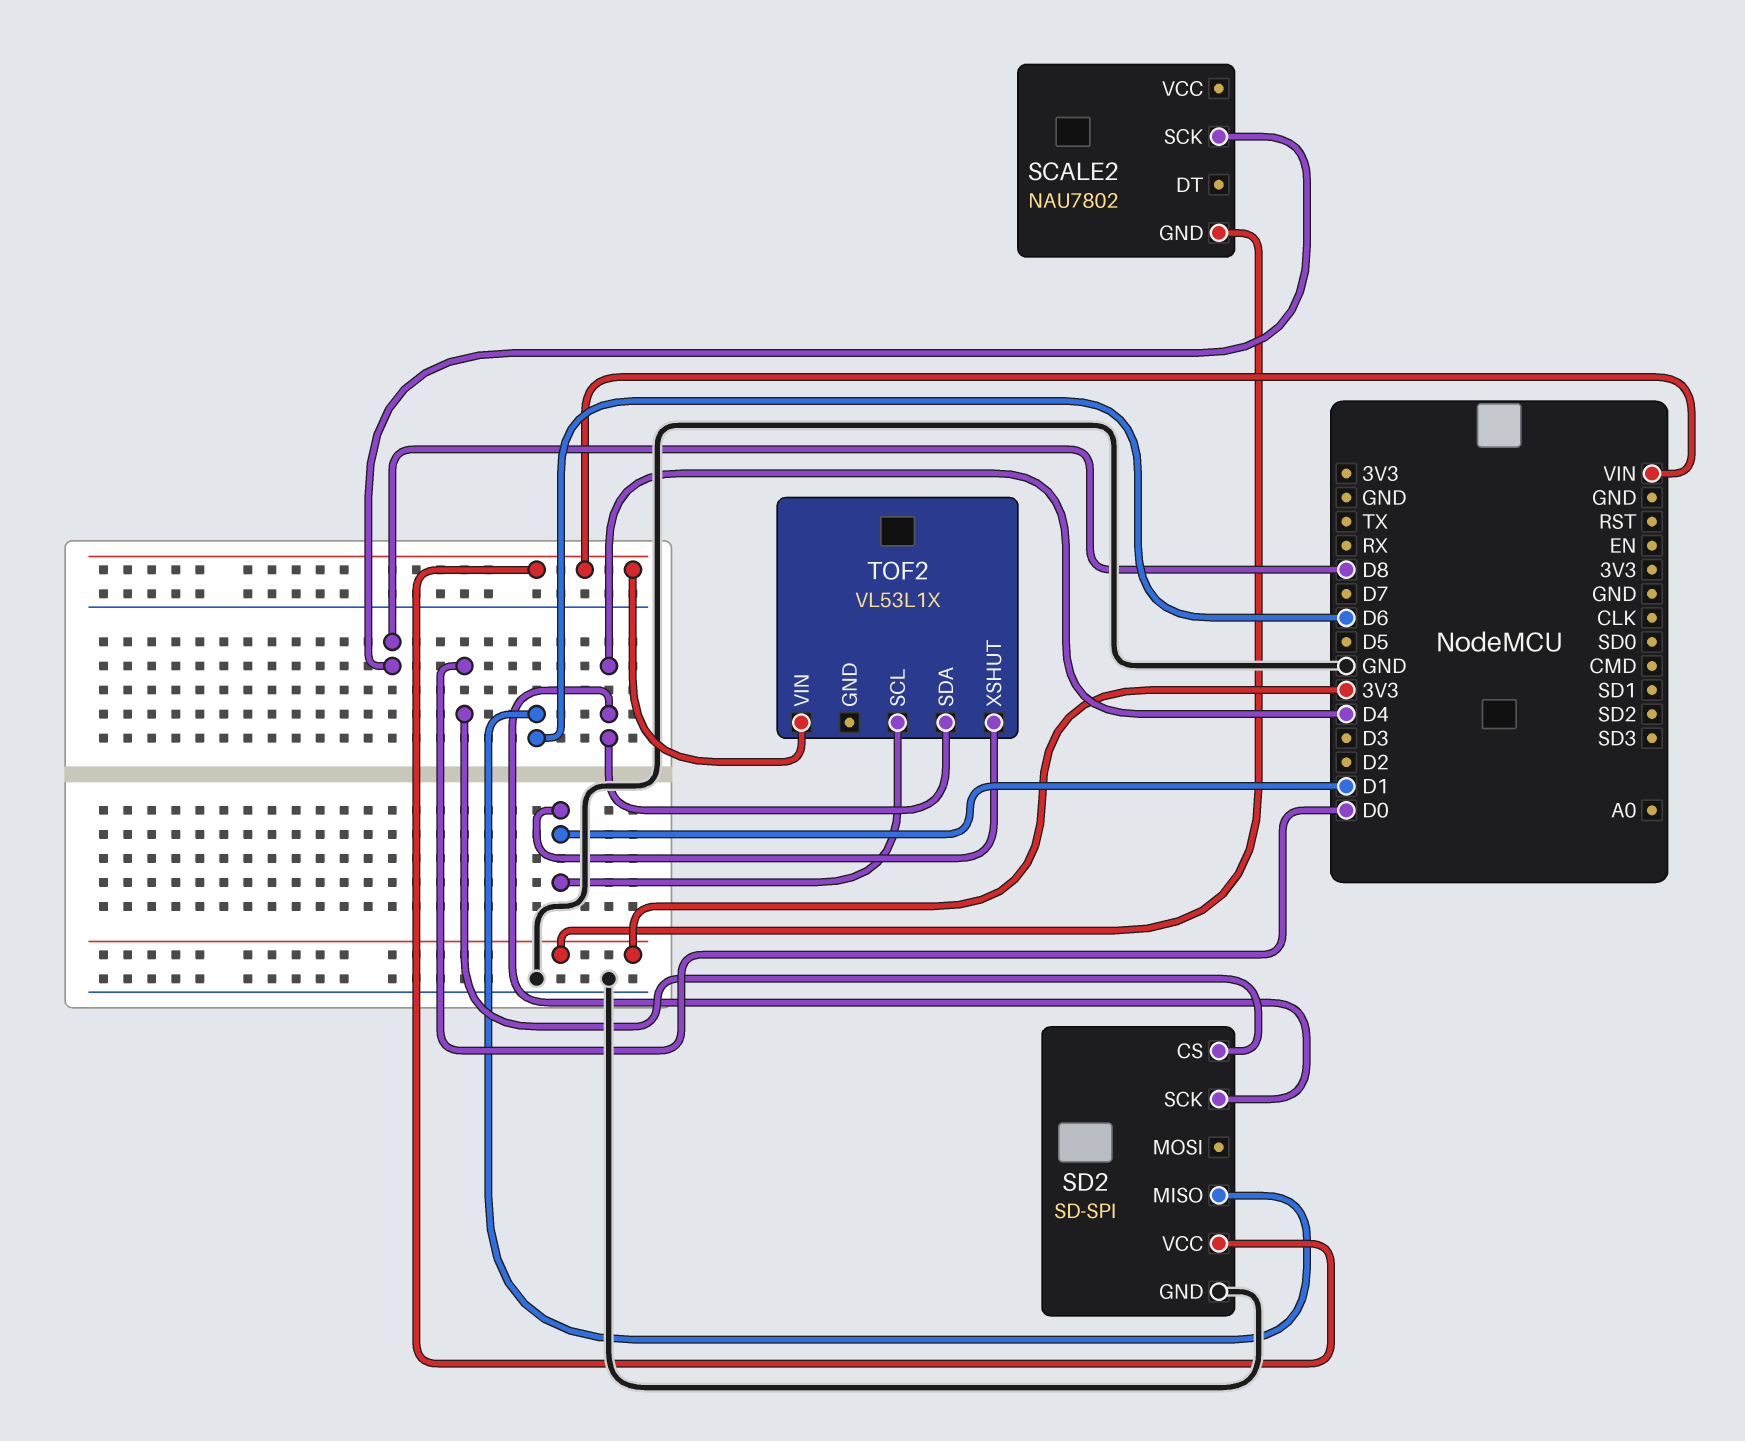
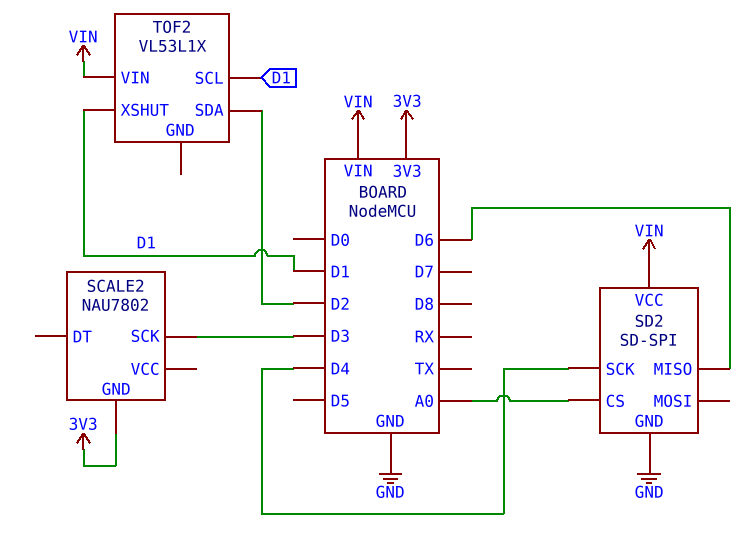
SCALE2 pin SCK: D8 -> D3
SD2 pin CS: D0 -> A0
TOF2 pin SDA: D4 -> D2

